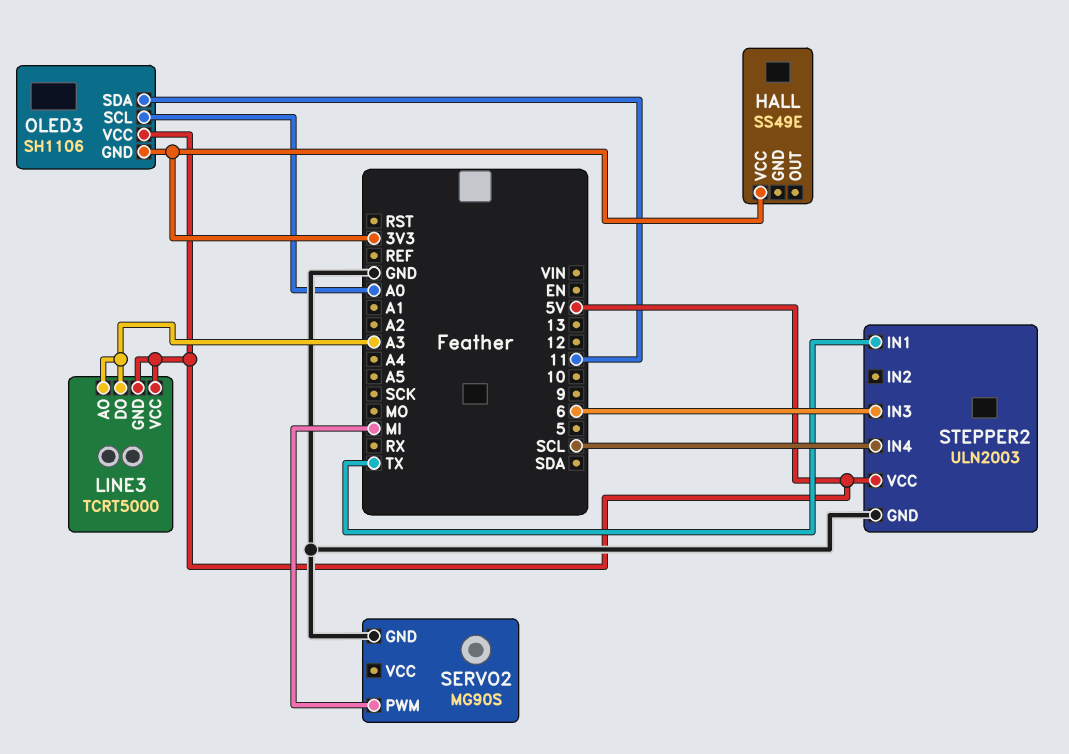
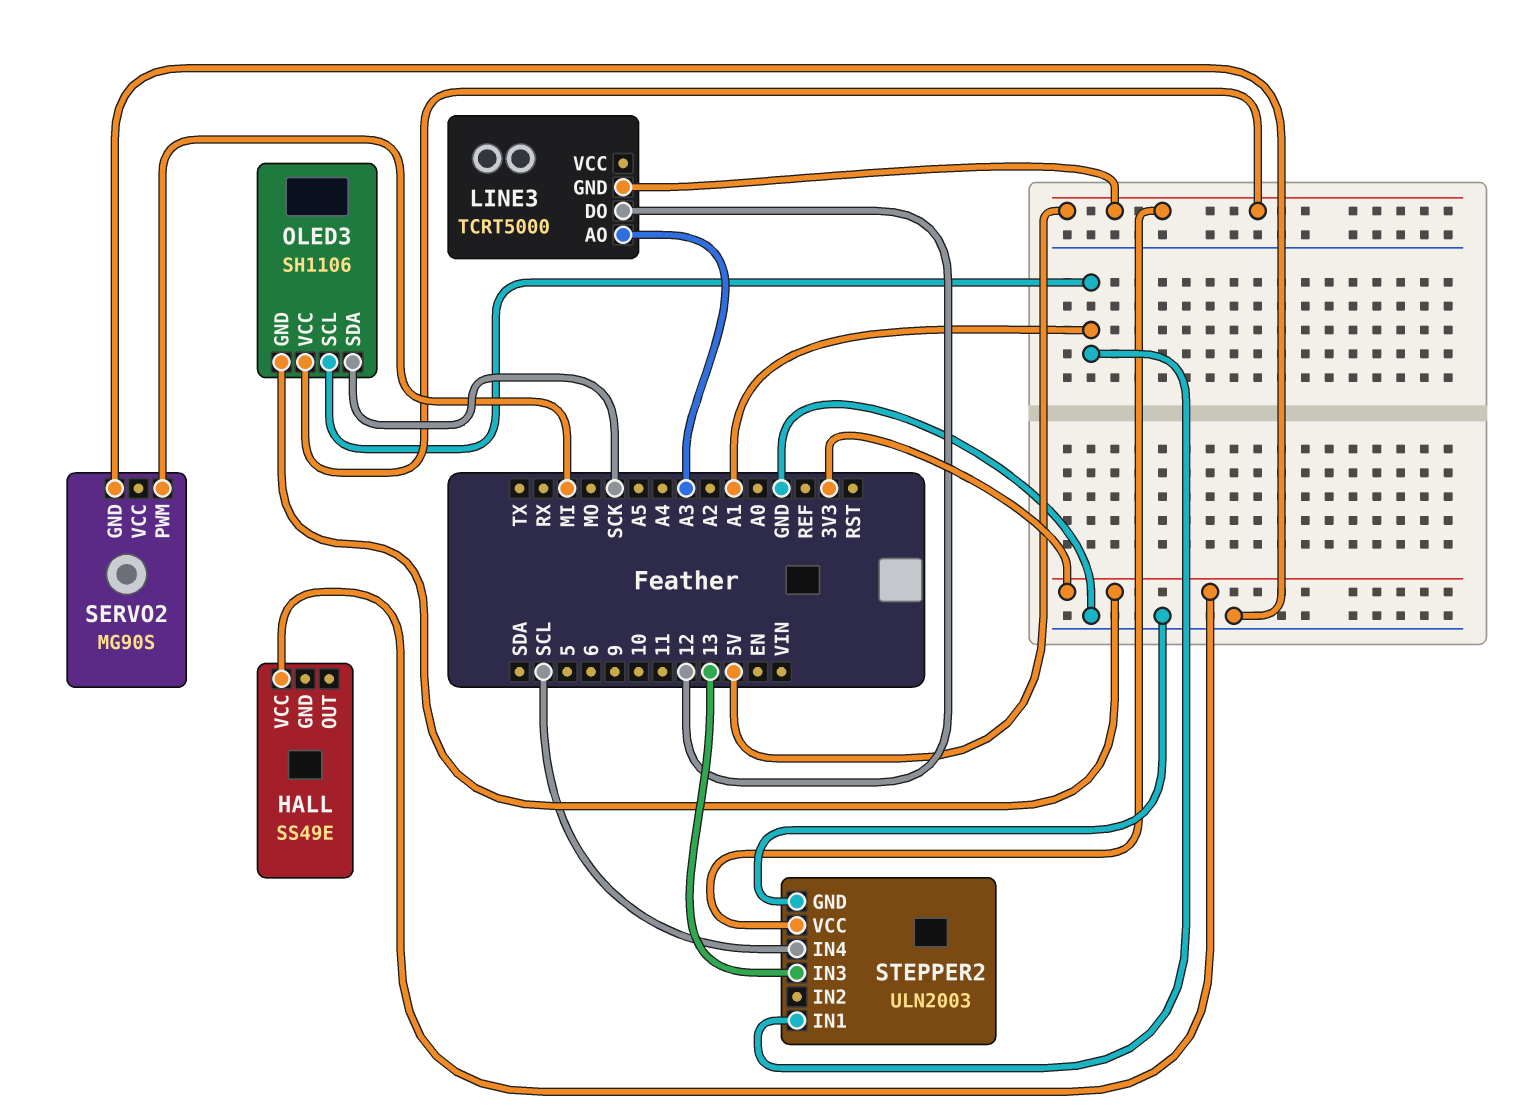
LINE3 pin DO: A3 -> 12
LINE3 pin VCC: 5V -> none
OLED3 pin SCL: A0 -> A1
OLED3 pin SDA: 11 -> SCK
STEPPER2 pin IN1: TX -> A1
STEPPER2 pin IN3: 6 -> 13

